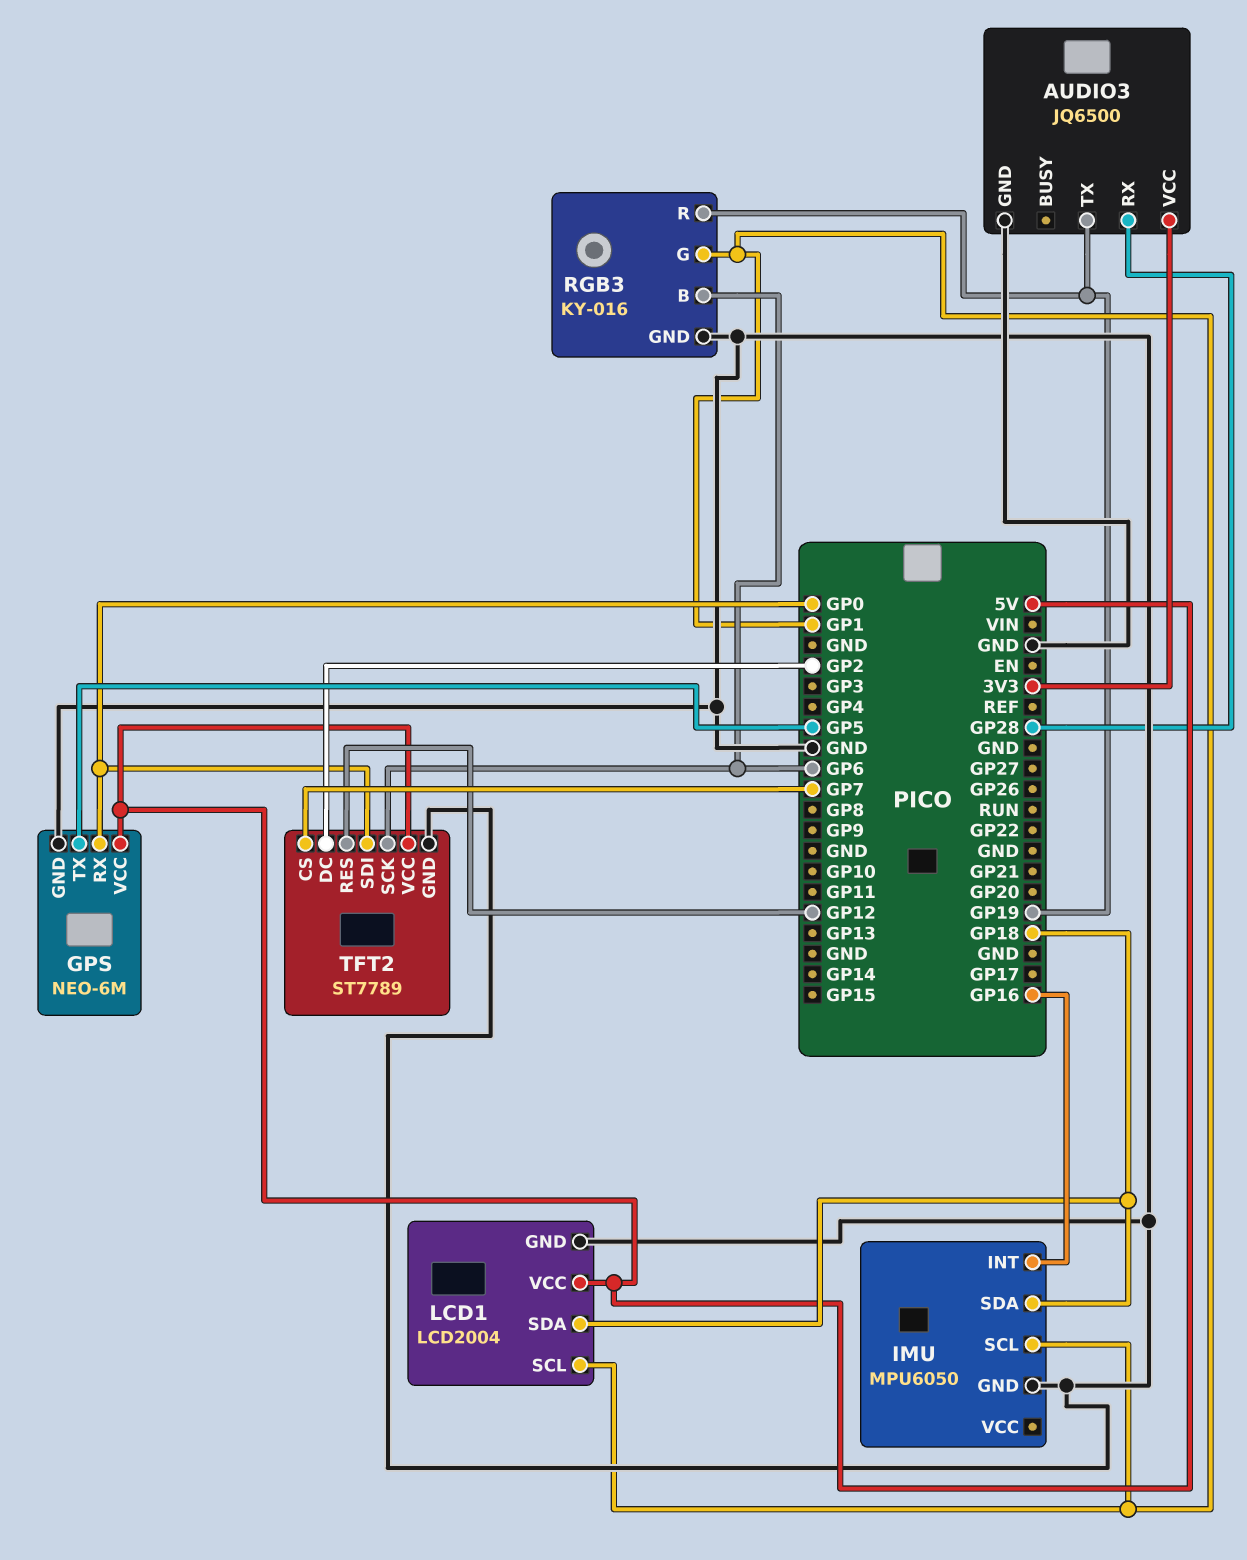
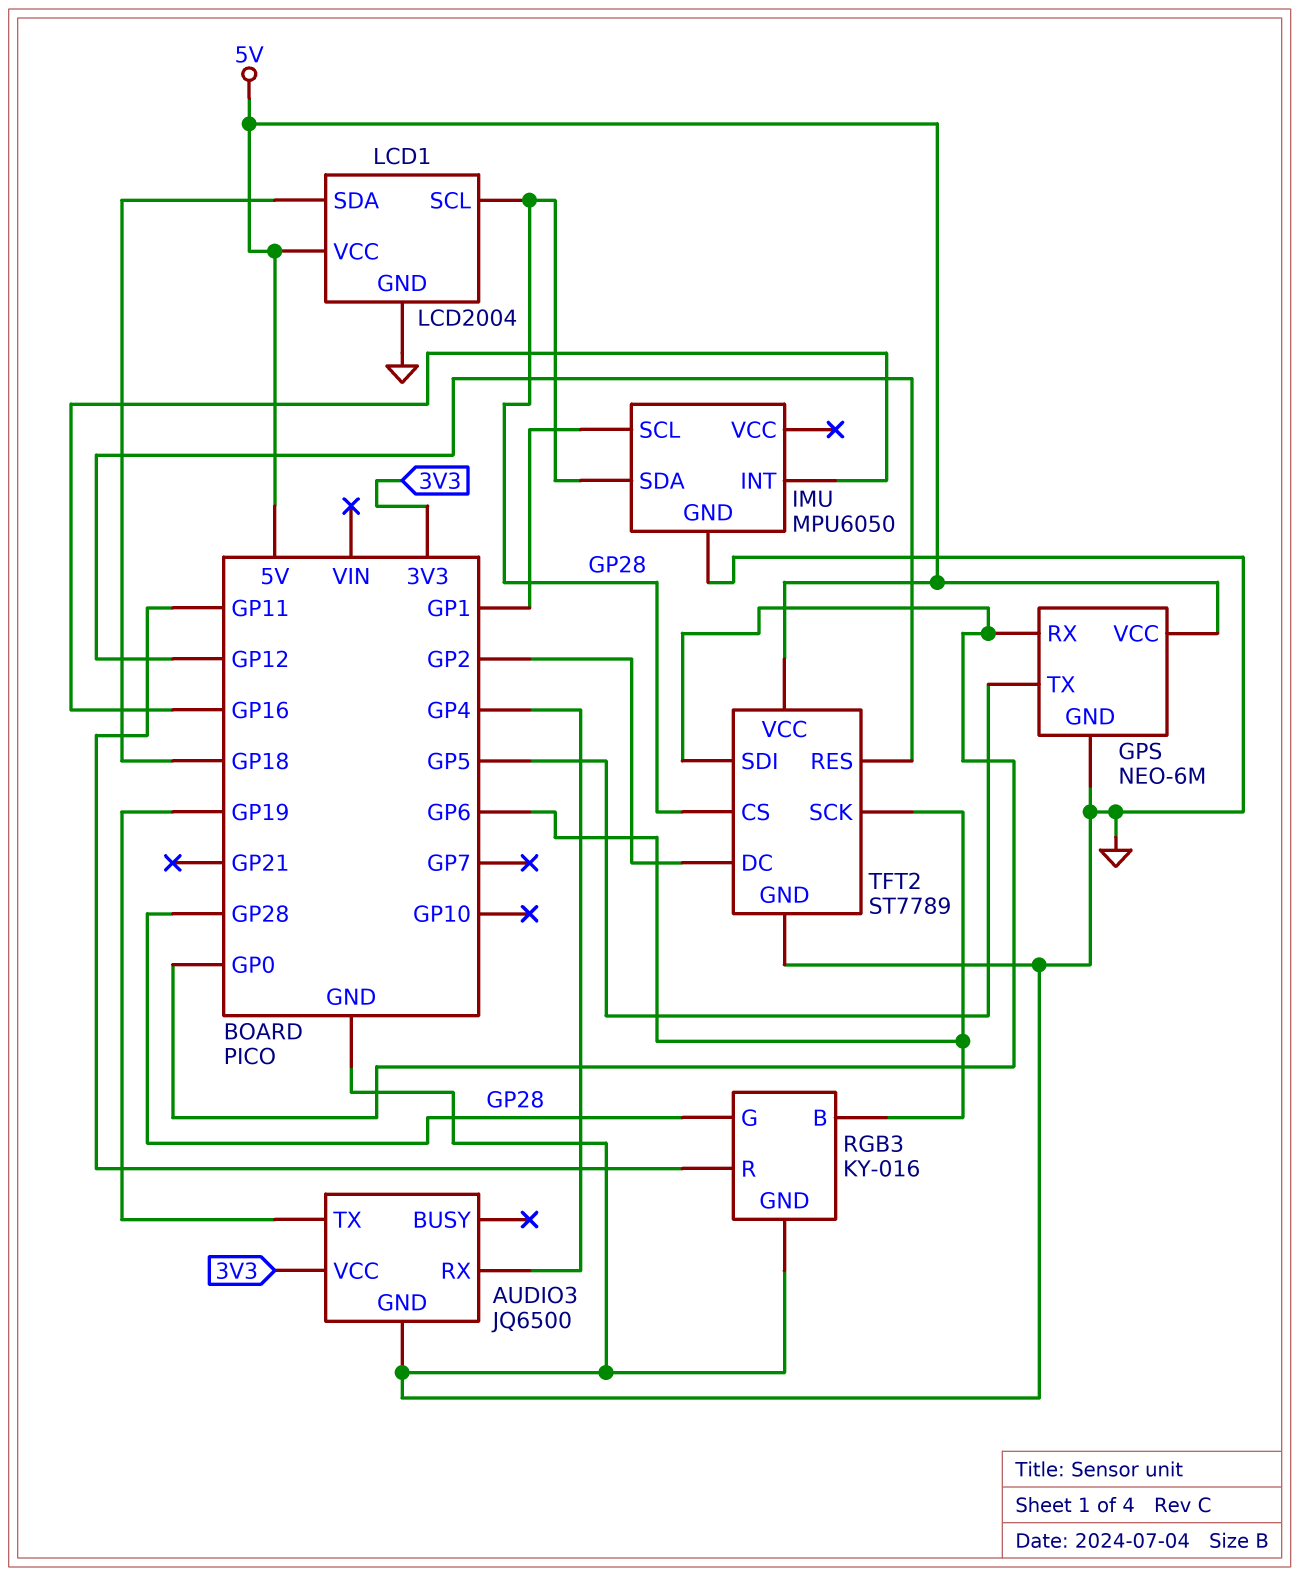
AUDIO3 pin RX: GP28 -> GP4
IMU pin SDA: GP18 -> GP28
LCD1 pin SCL: GP1 -> GP28
RGB3 pin G: GP1 -> GP28
RGB3 pin R: GP19 -> GP11
TFT2 pin CS: GP7 -> GP28

